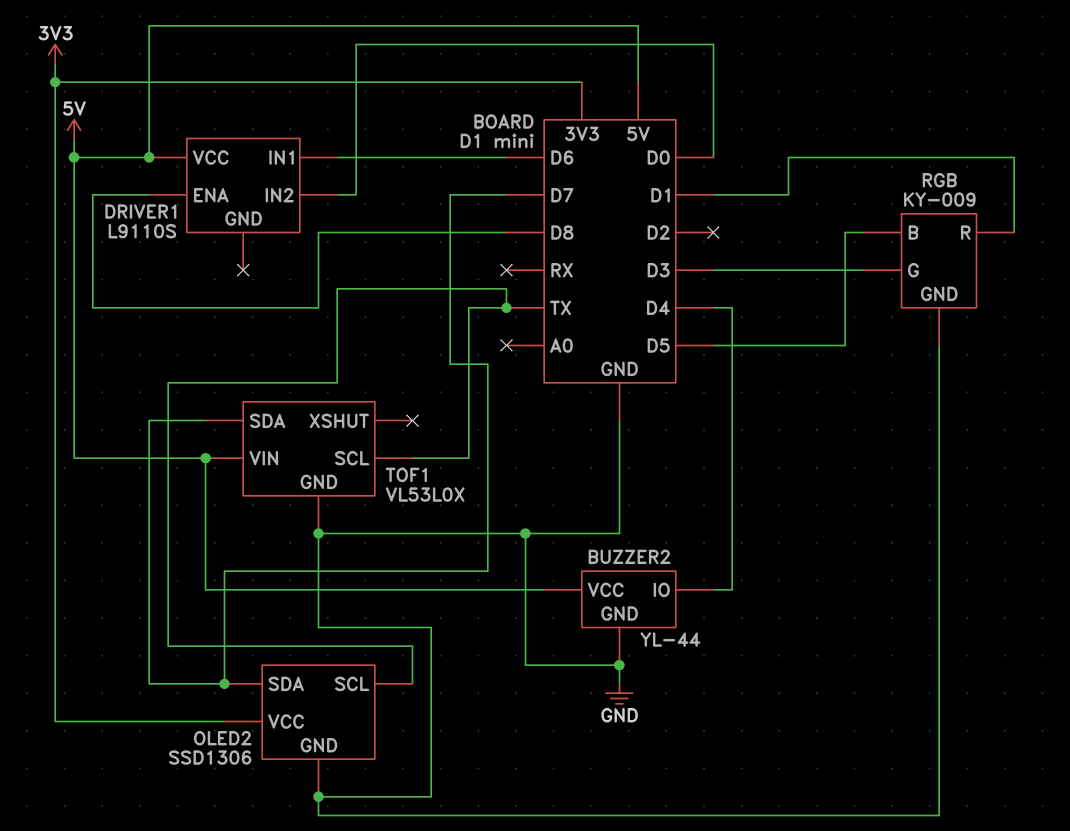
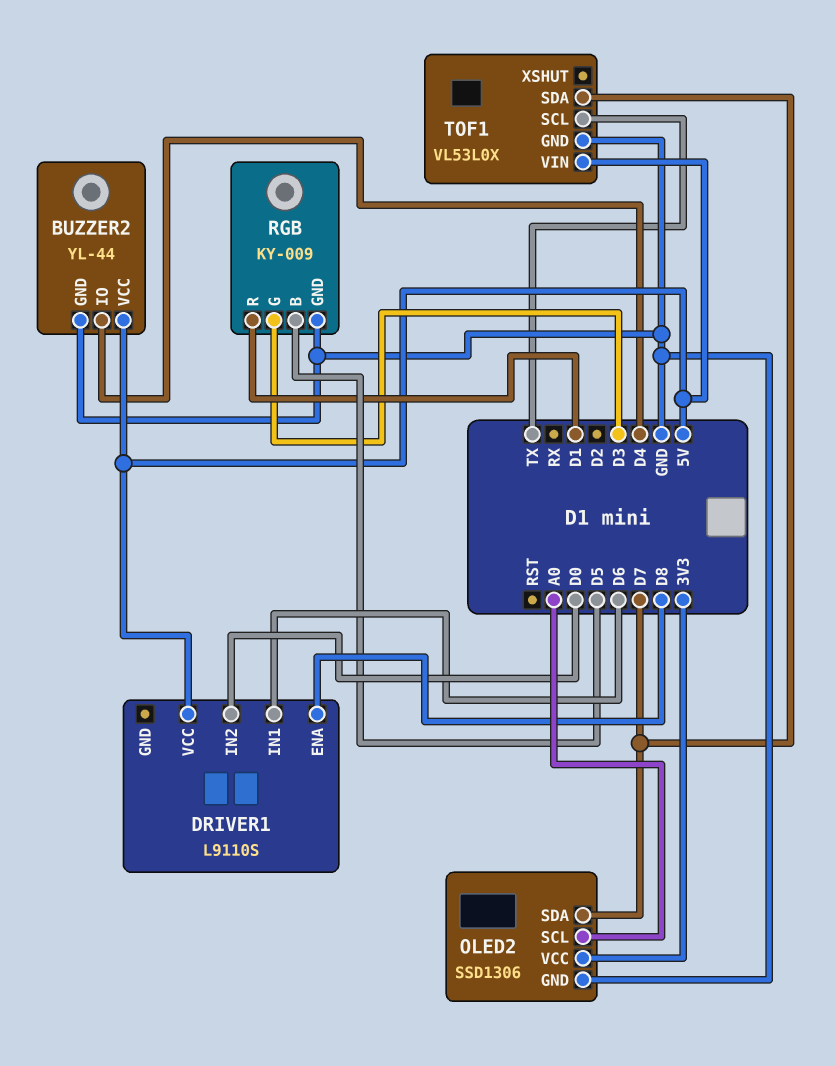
OLED2 pin SCL: TX -> A0

